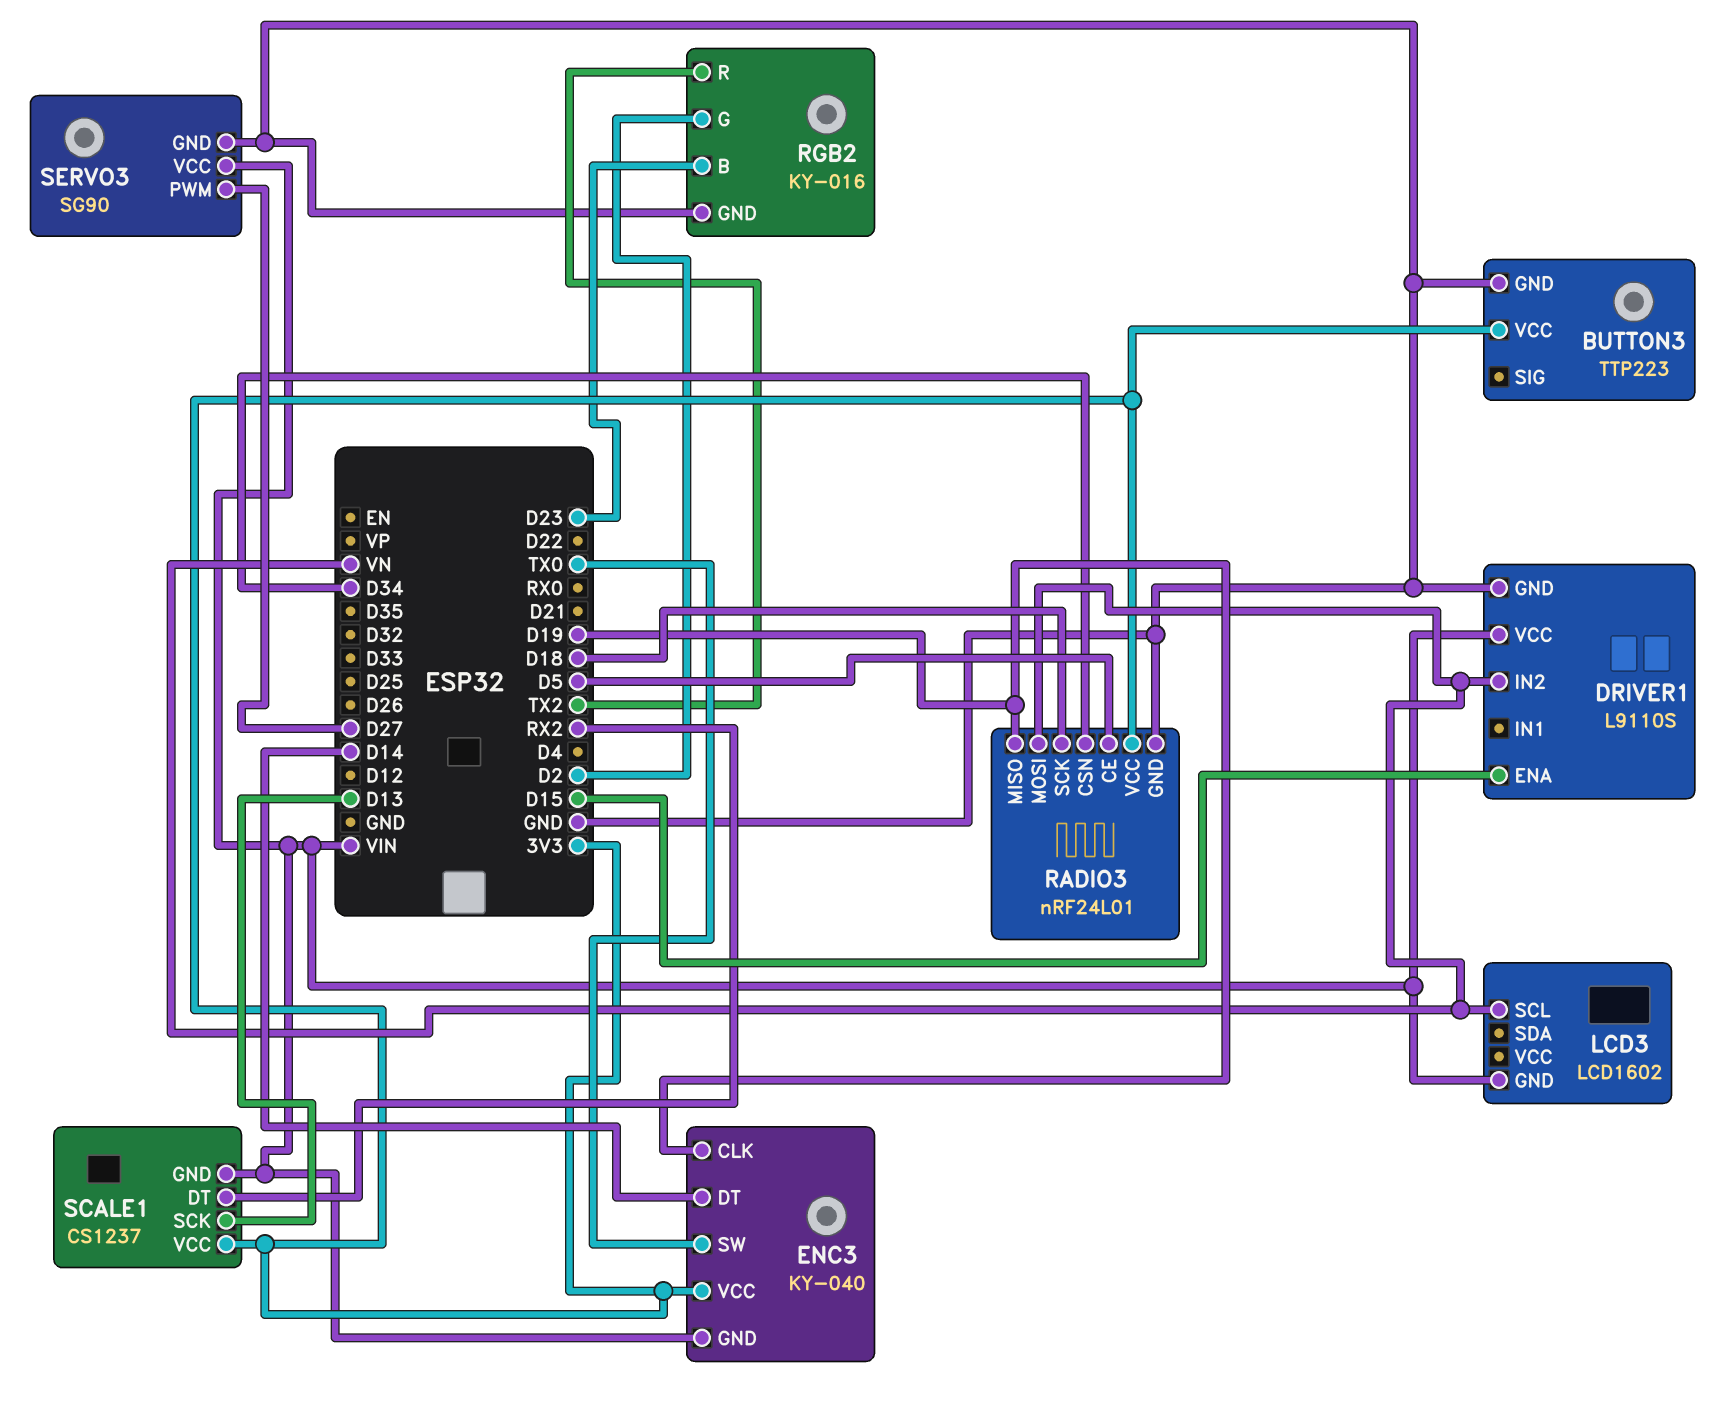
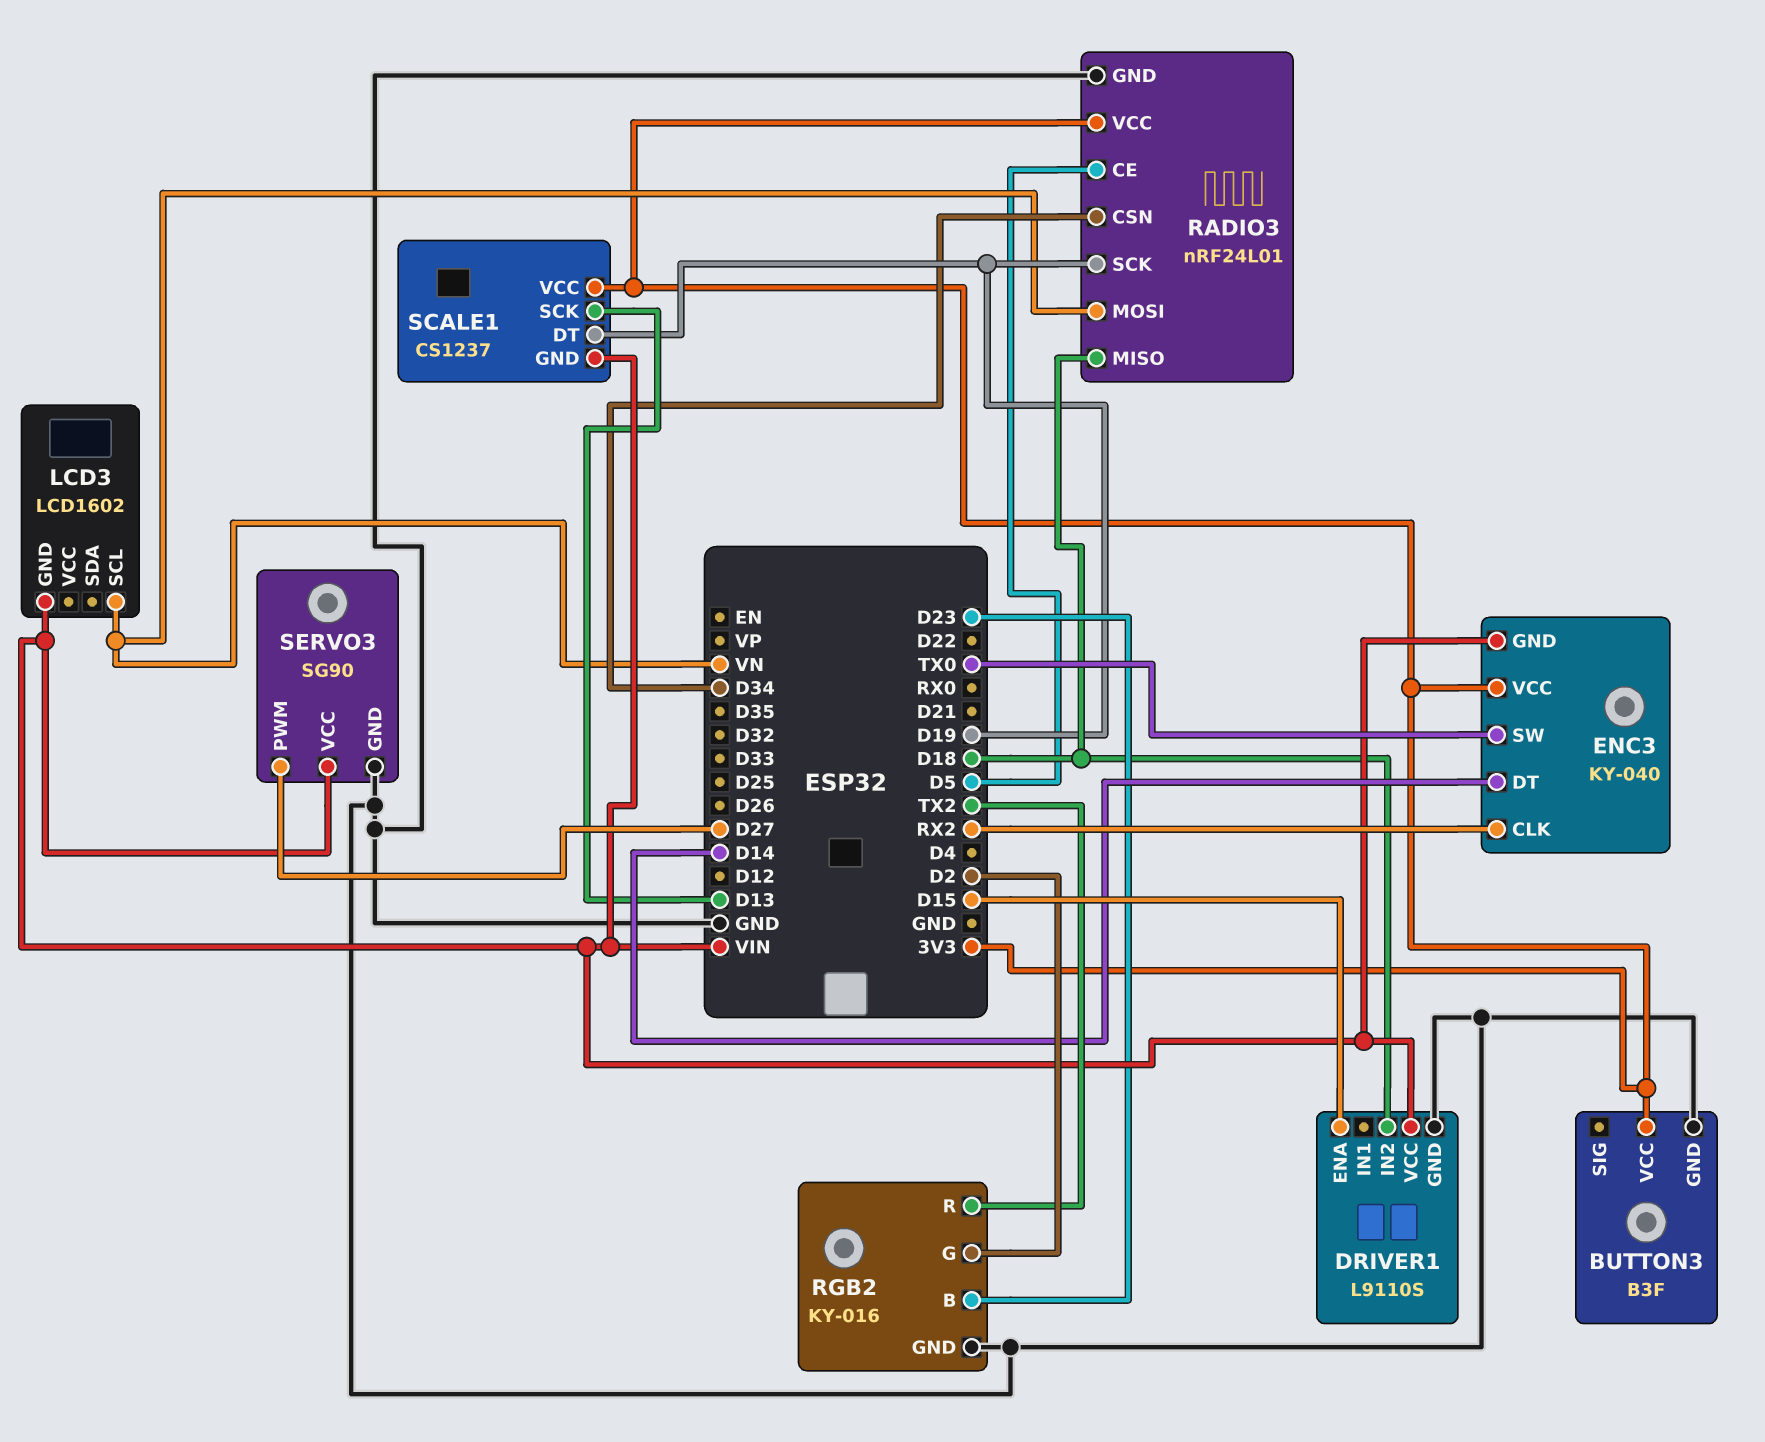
BUTTON3: TTP223 -> B3F
DRIVER1 pin IN2: VN -> D18
ENC3 pin CLK: D19 -> RX2
RADIO3 pin MISO: D19 -> D18
RADIO3 pin SCK: D18 -> D19
SCALE1 pin DT: RX2 -> D19

